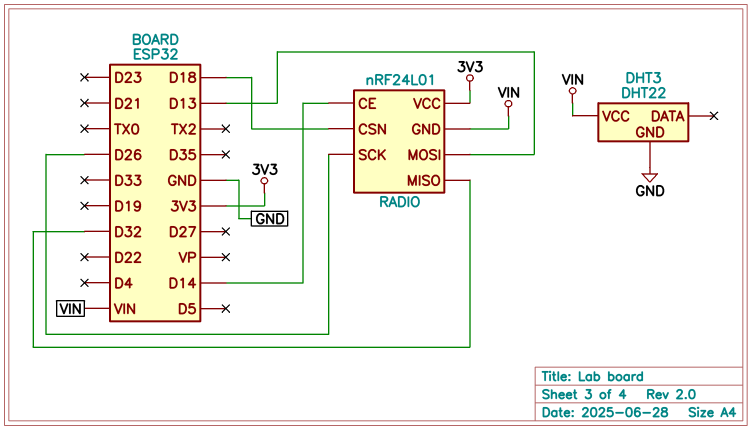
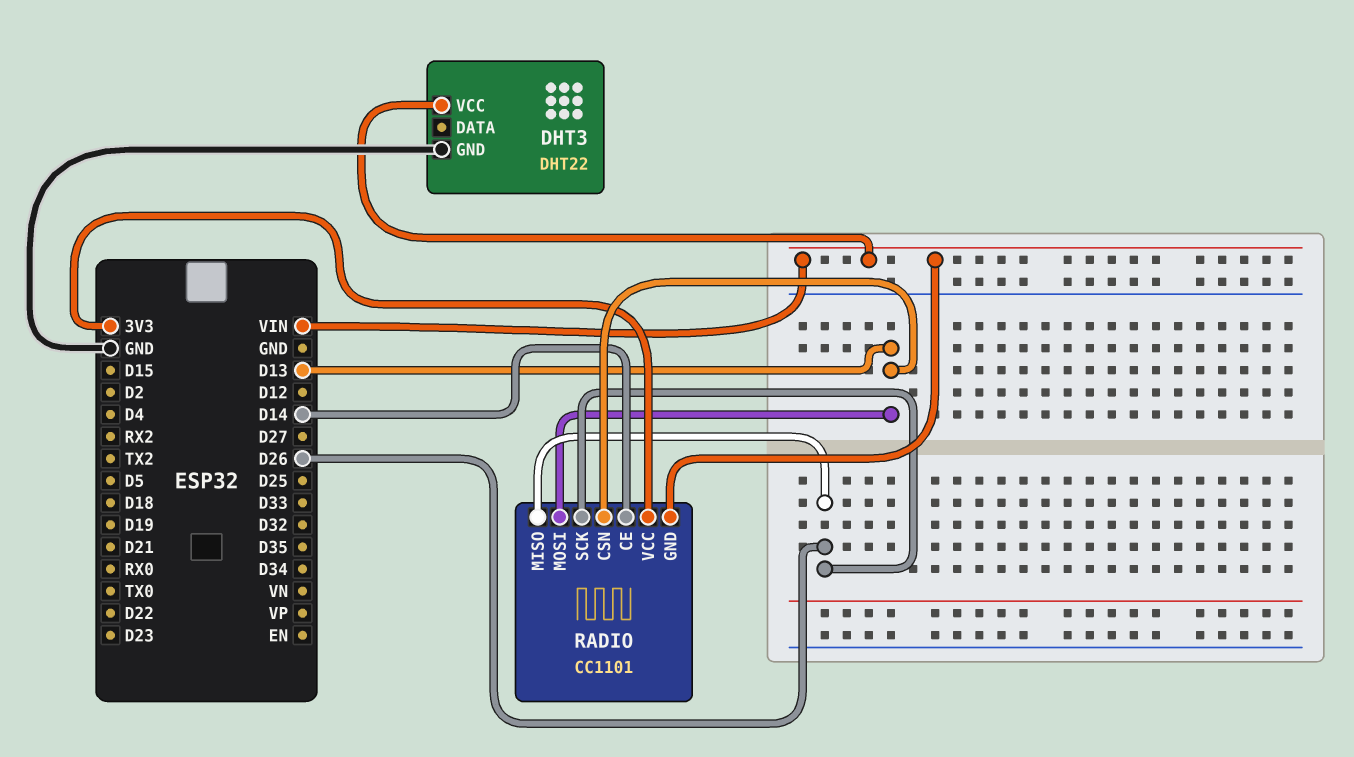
RADIO: nRF24L01 -> CC1101
RADIO pin CSN: D18 -> D13
RADIO pin MISO: D32 -> D26

